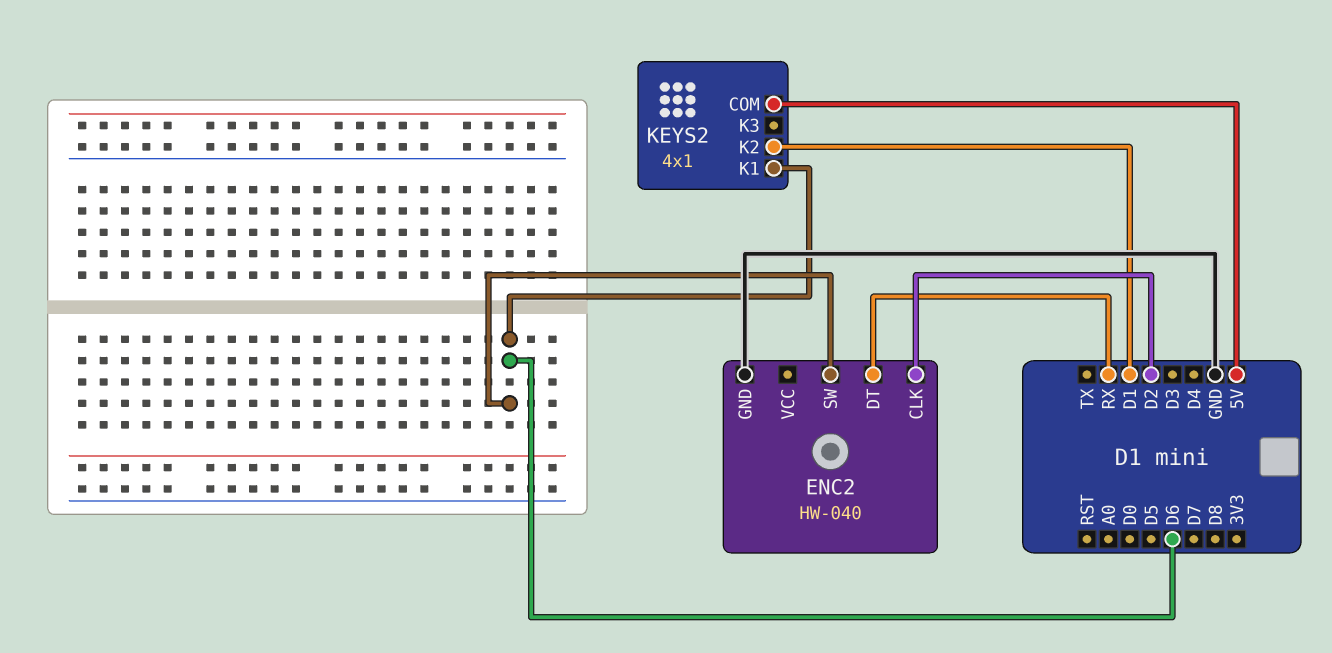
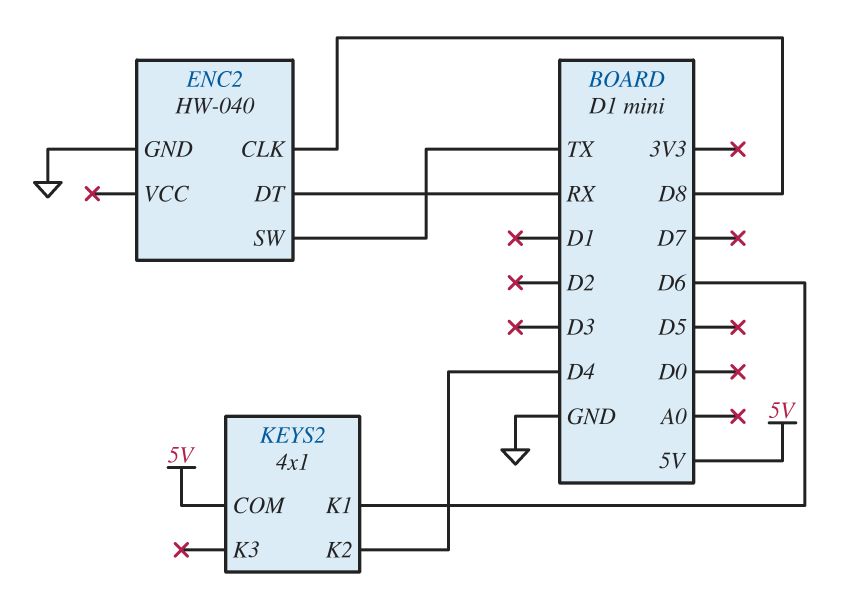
ENC2 pin CLK: D2 -> D8
ENC2 pin SW: D6 -> TX
KEYS2 pin K2: D1 -> D4

